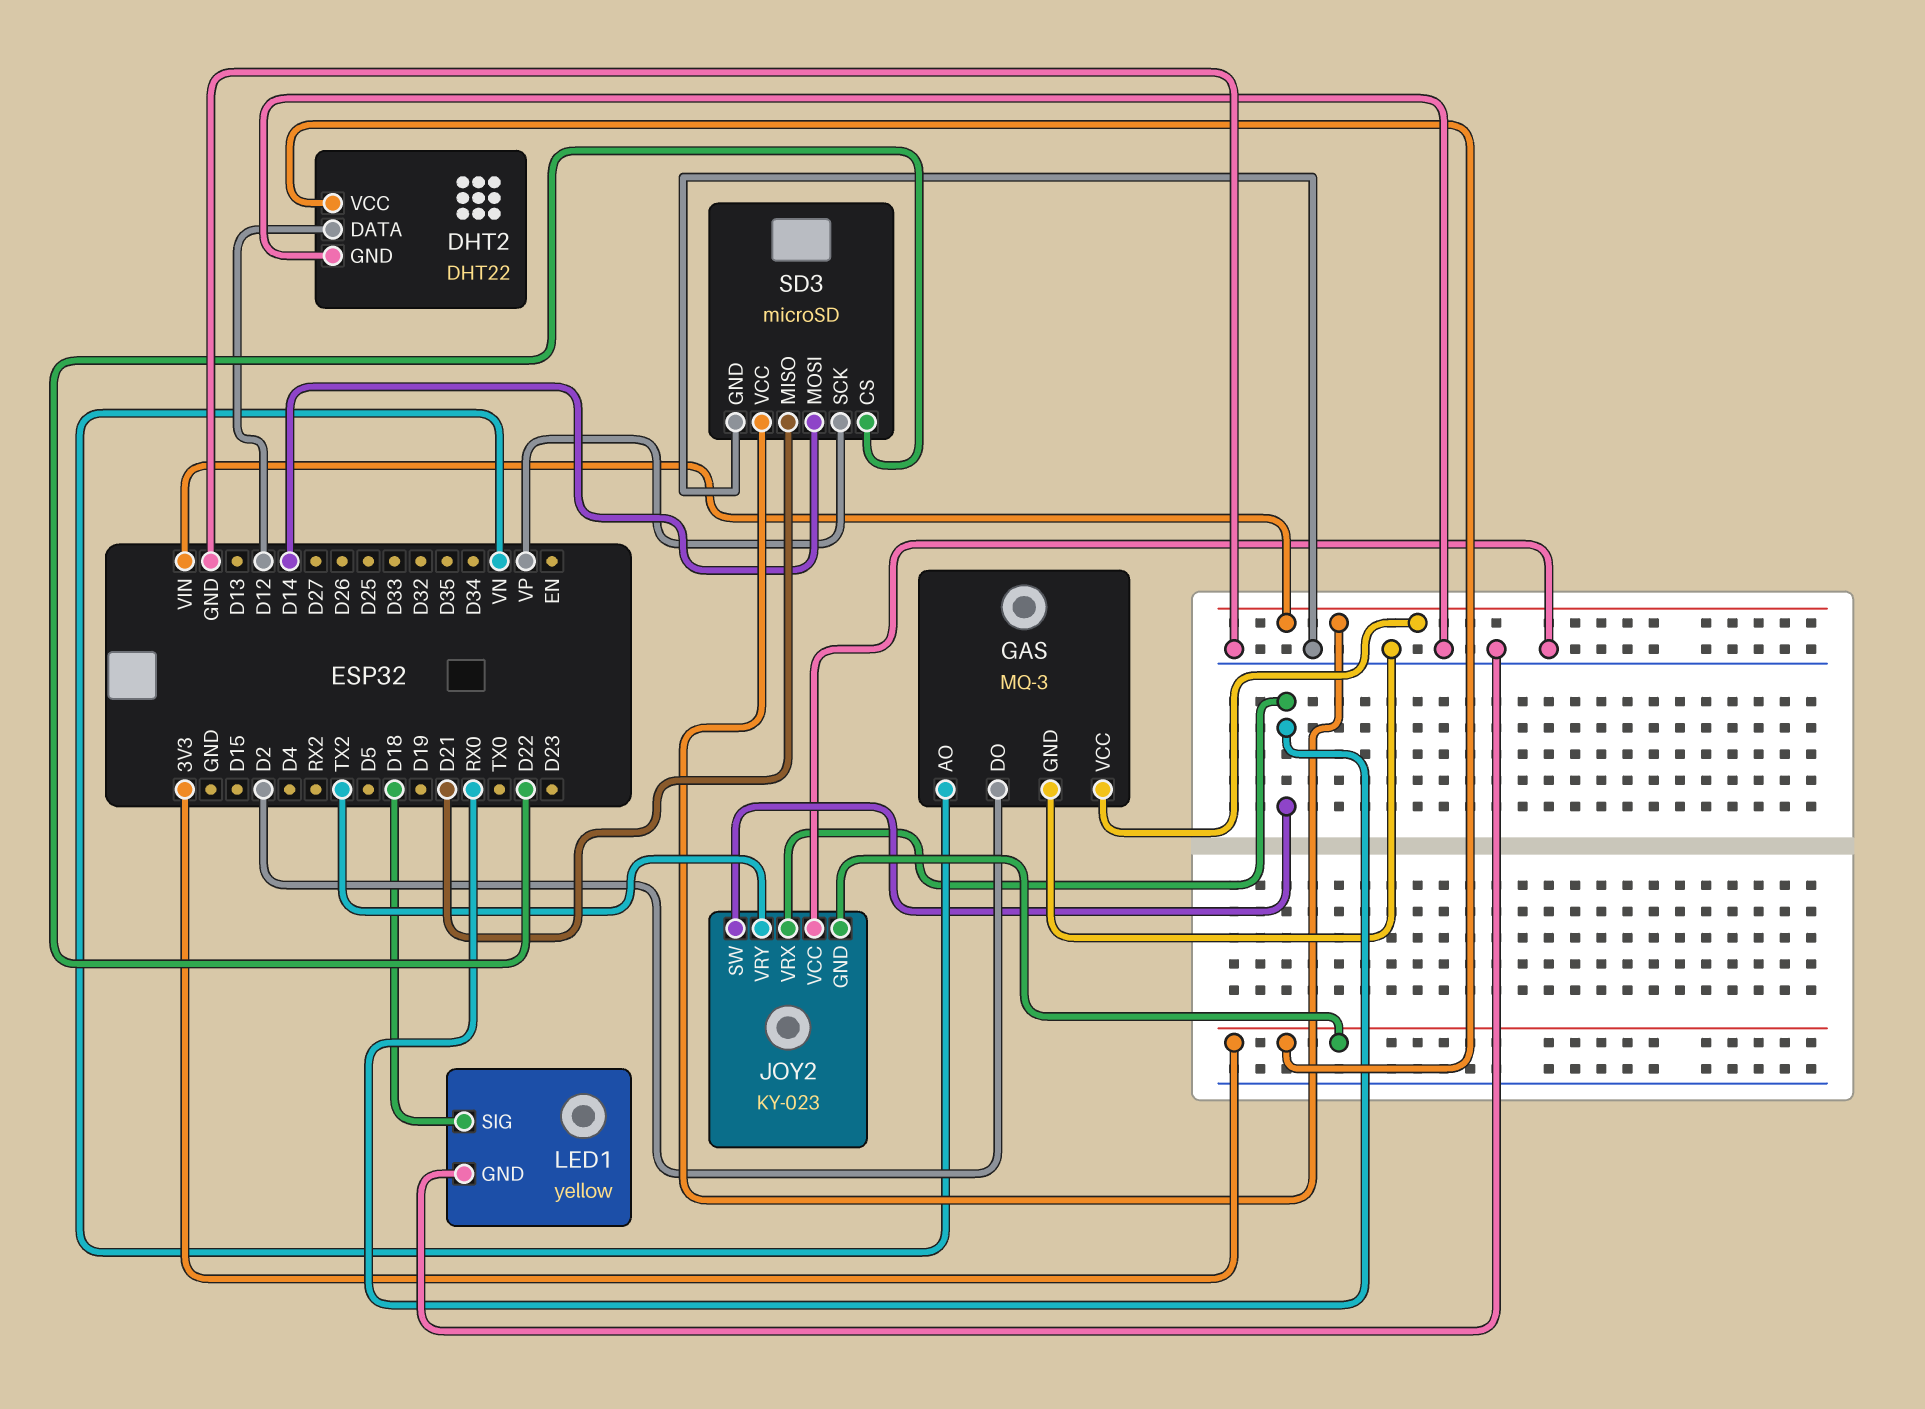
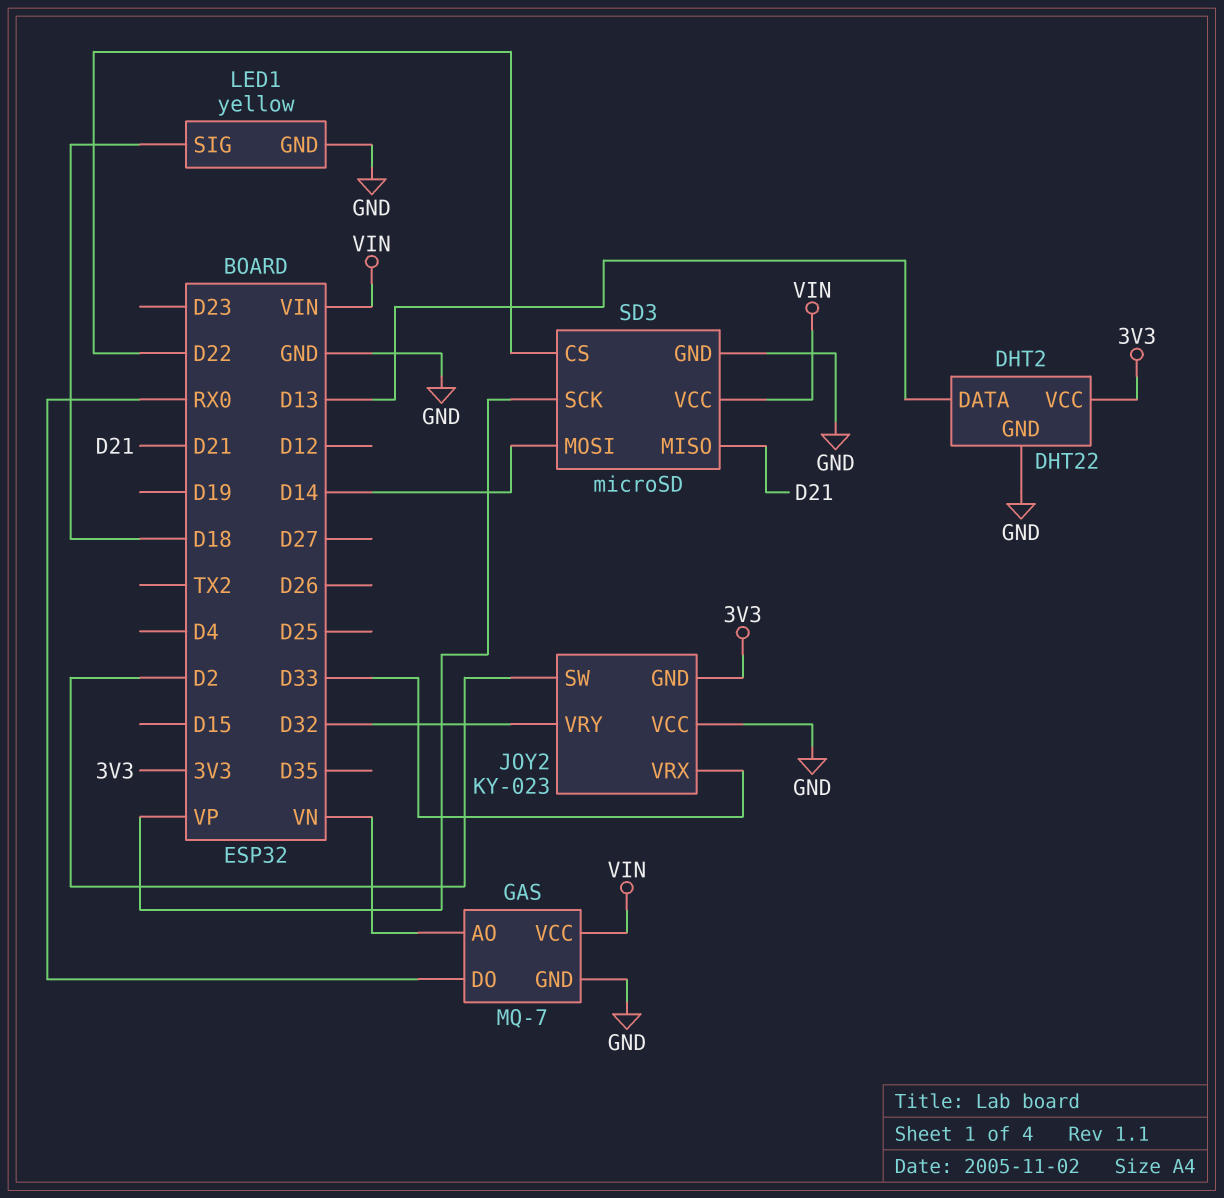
DHT2 pin DATA: D12 -> D13
GAS: MQ-3 -> MQ-7
GAS pin DO: D2 -> RX0
JOY2 pin SW: RX0 -> D2
JOY2 pin VRX: RX0 -> D33
JOY2 pin VRY: TX2 -> D32

